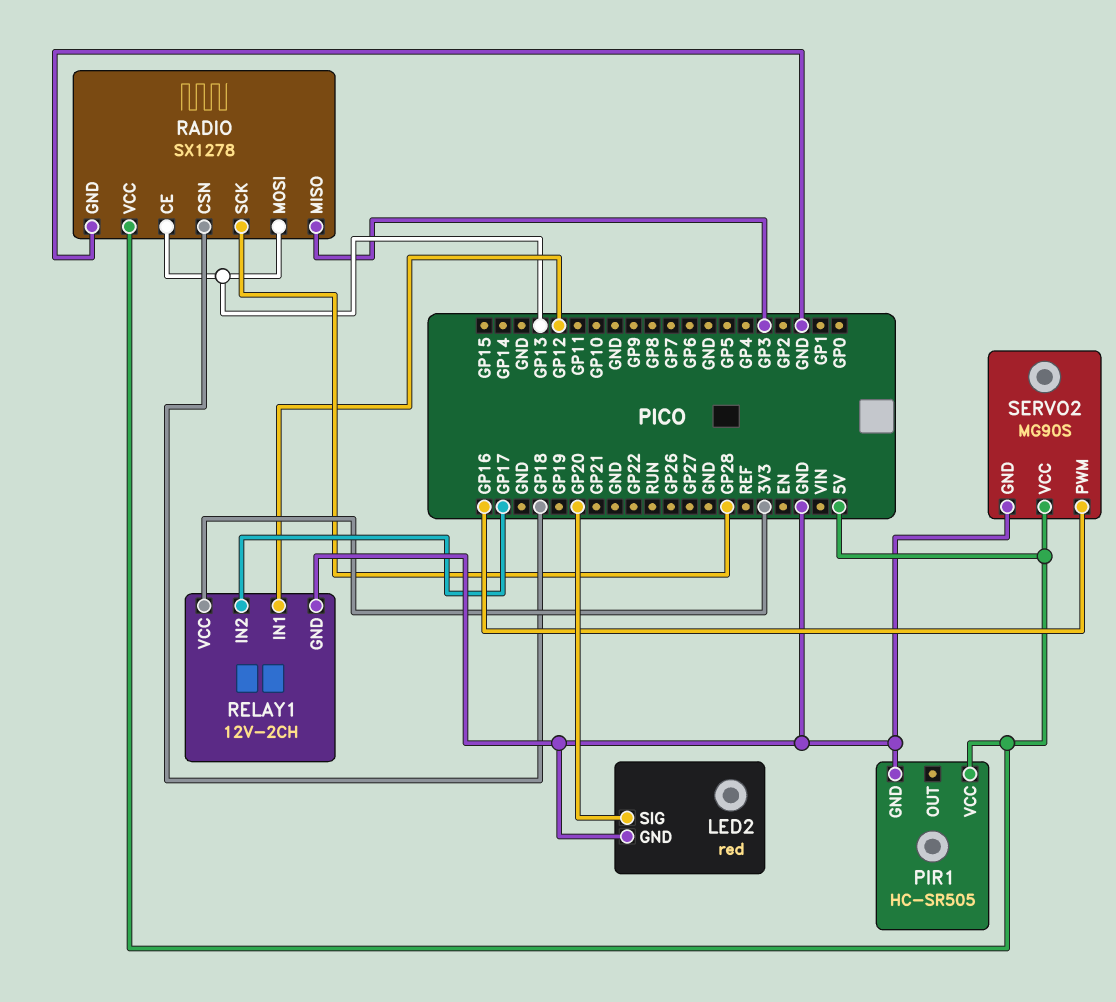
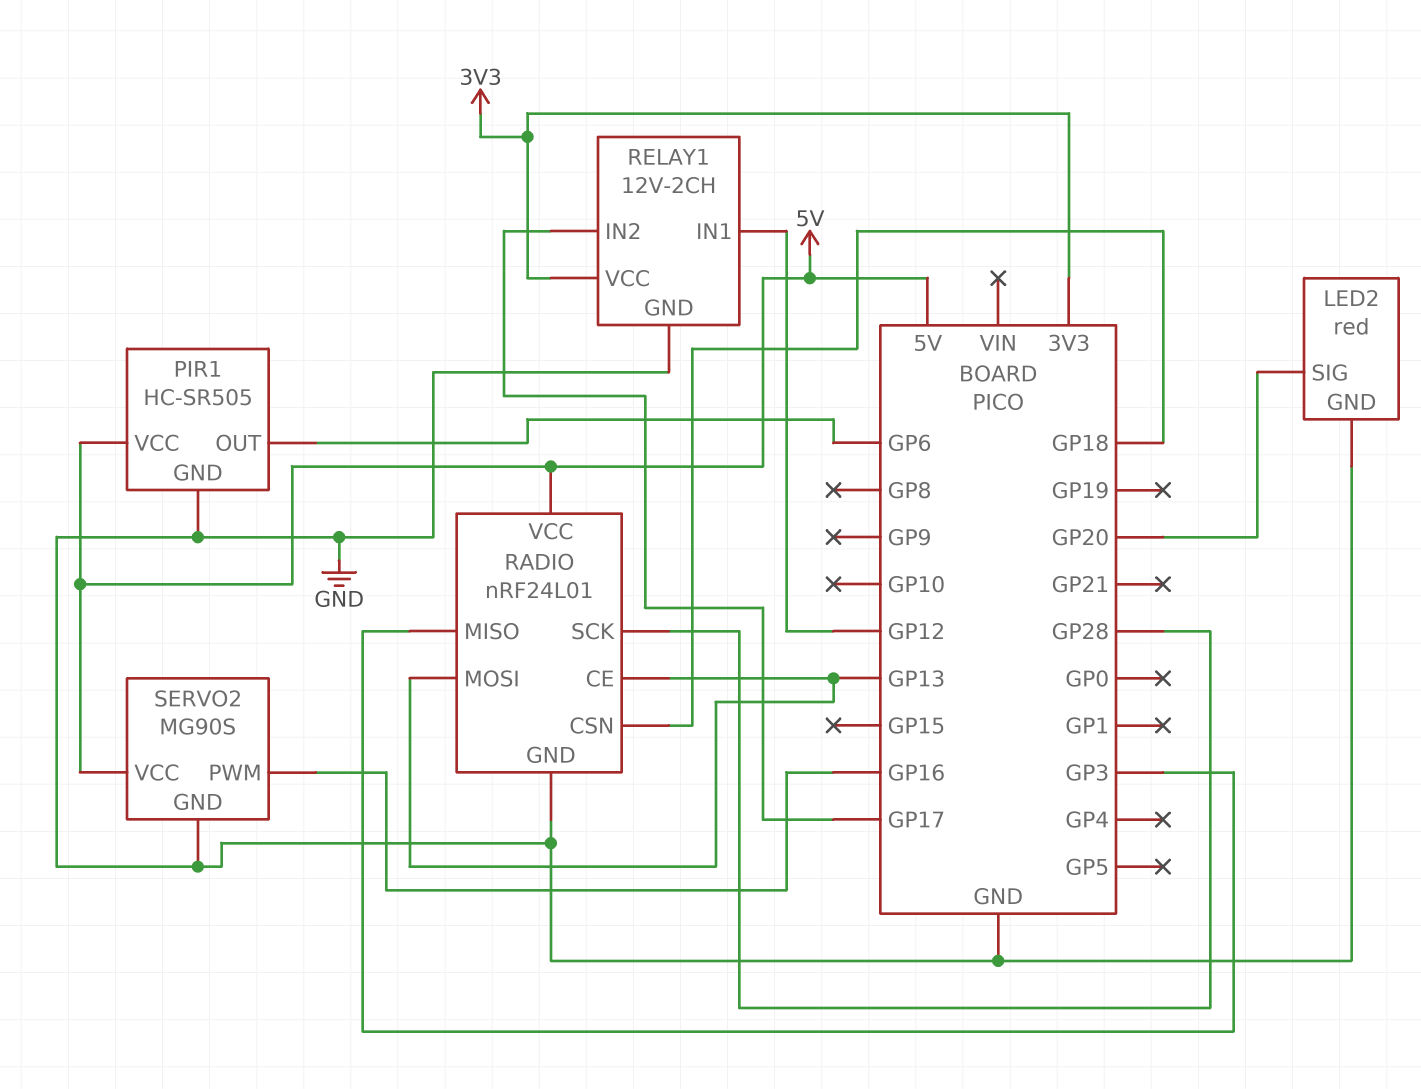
PIR1 pin OUT: none -> GP6
RADIO: SX1278 -> nRF24L01

